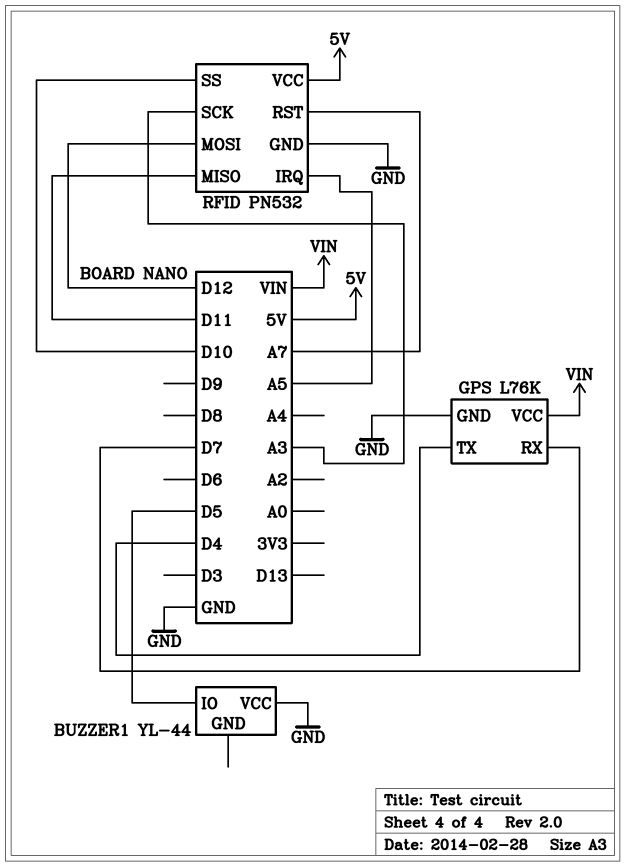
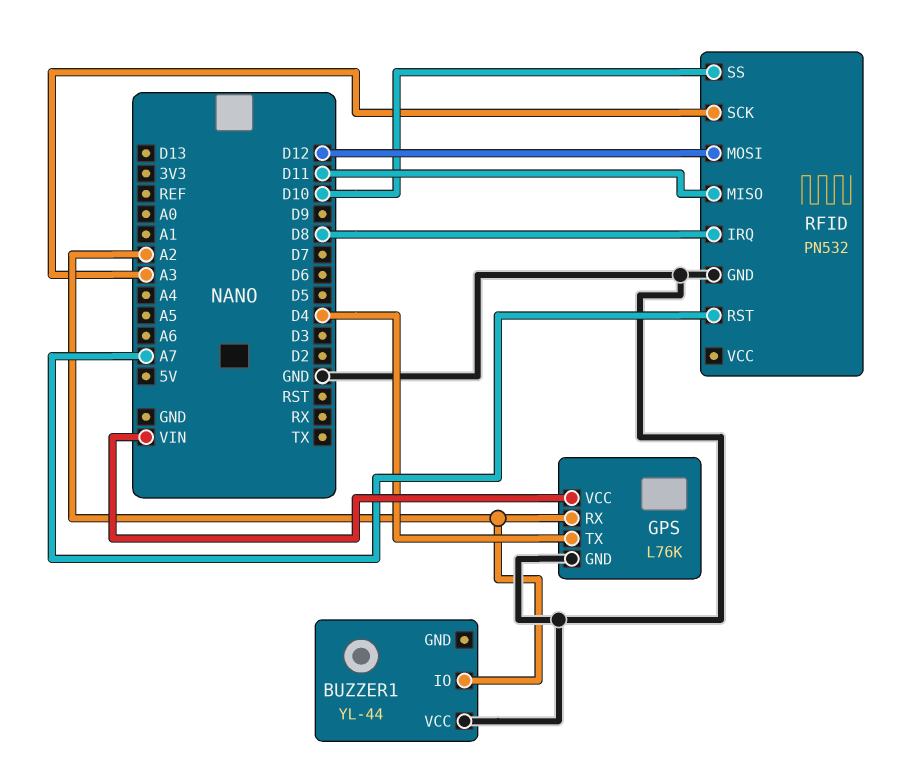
BUZZER1 pin IO: D5 -> A2
GPS pin RX: D7 -> A2
RFID pin IRQ: A5 -> D8
RFID pin VCC: 5V -> none

